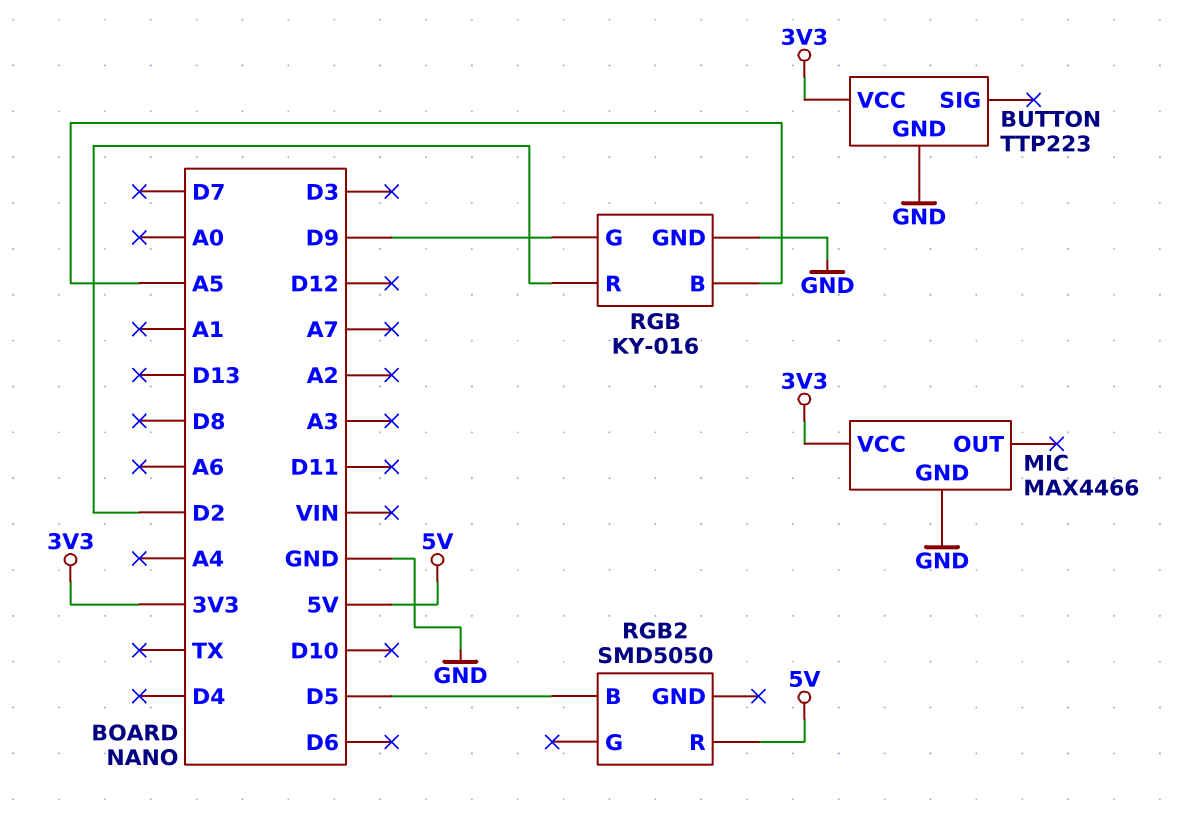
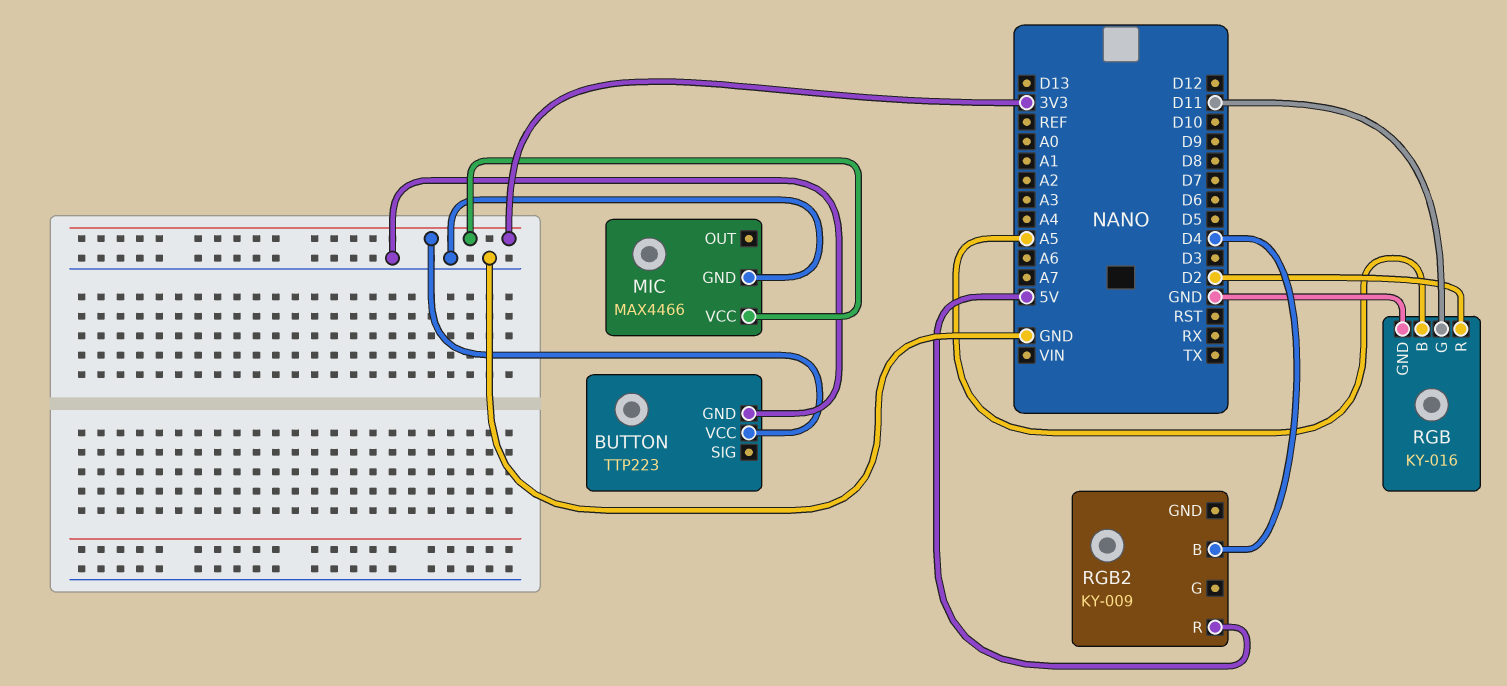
RGB pin G: D9 -> D11
RGB2: SMD5050 -> KY-009
RGB2 pin B: D5 -> D4

